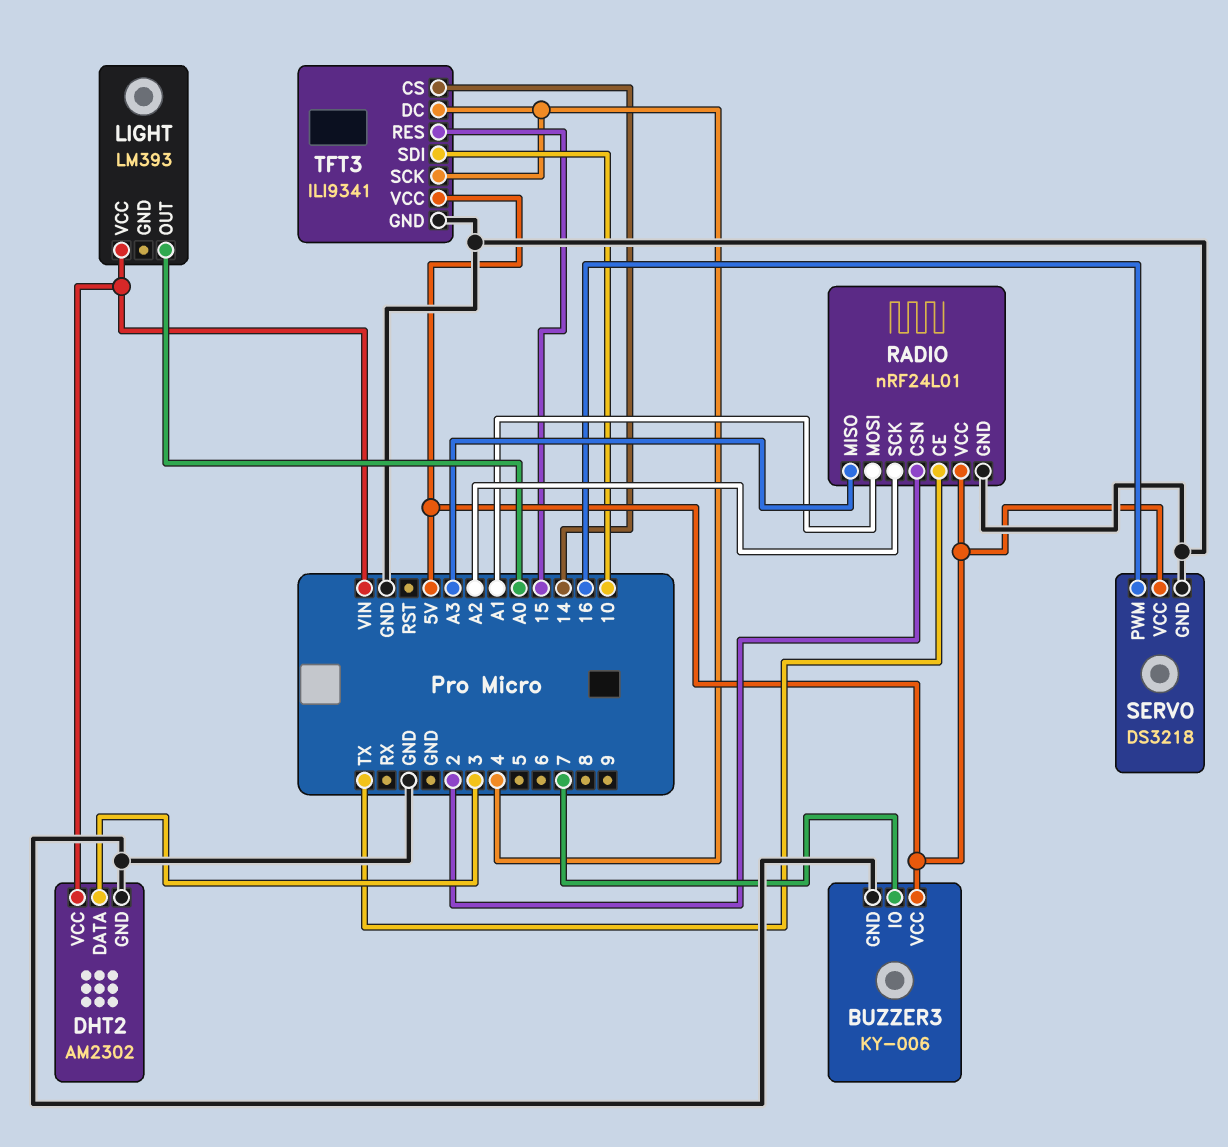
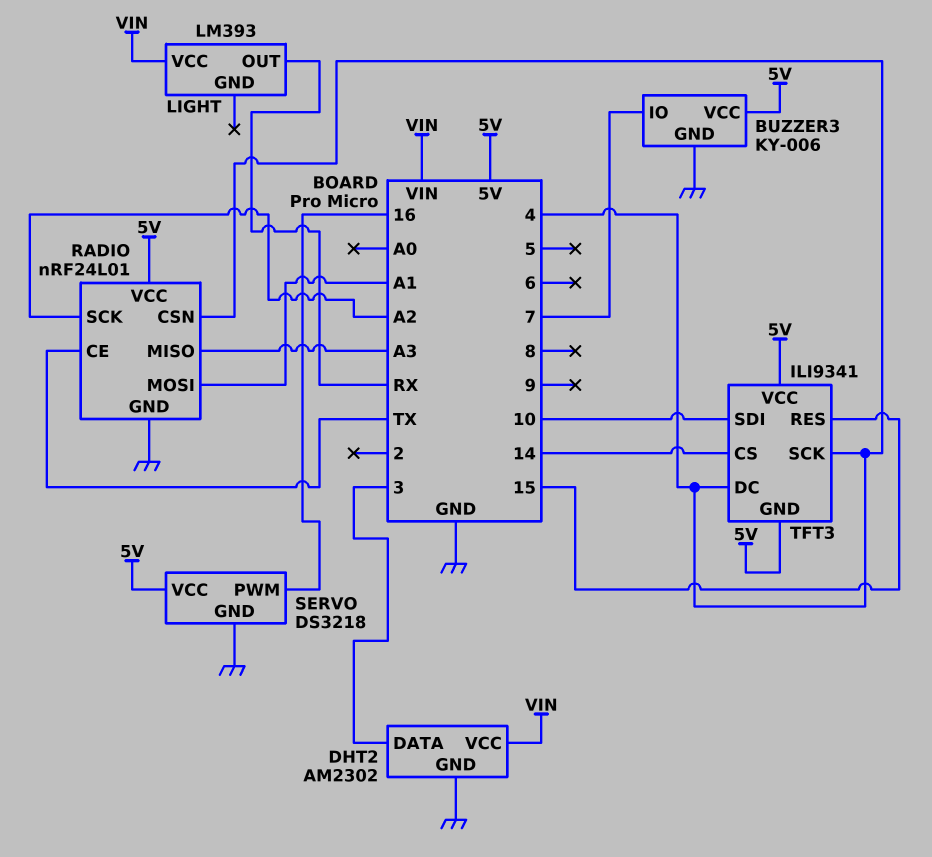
LIGHT pin OUT: A0 -> RX
RADIO pin CSN: 2 -> 4
TFT3 pin GND: GND -> 5V

